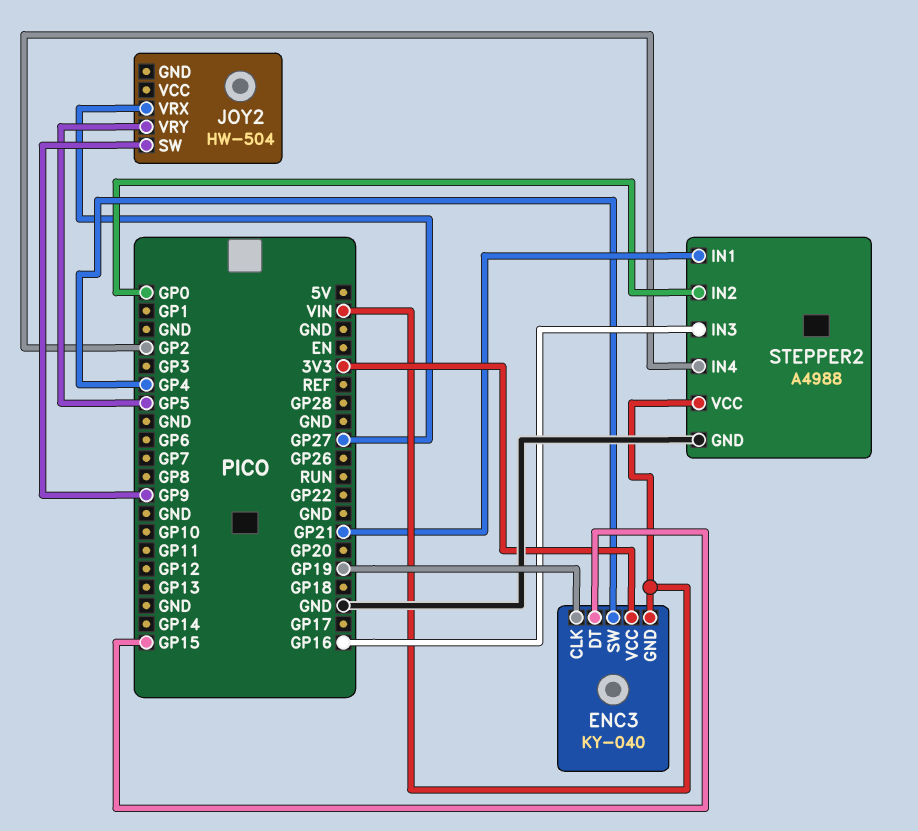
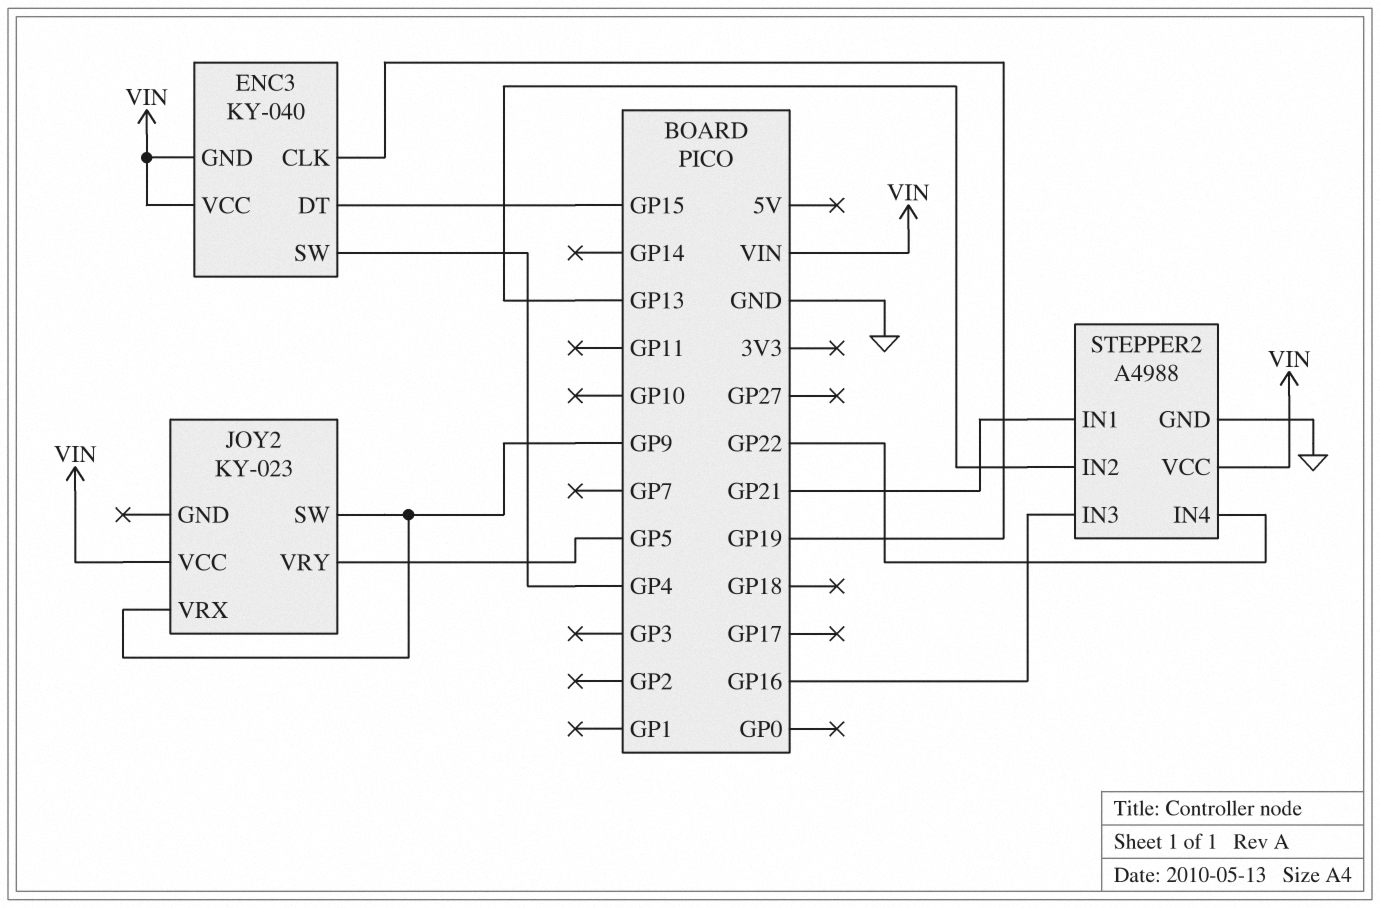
ENC3 pin VCC: 3V3 -> VIN
JOY2: HW-504 -> KY-023
JOY2 pin VCC: none -> VIN
JOY2 pin VRX: GP27 -> GP9
STEPPER2 pin IN2: GP0 -> GP13
STEPPER2 pin IN4: GP2 -> GP22

